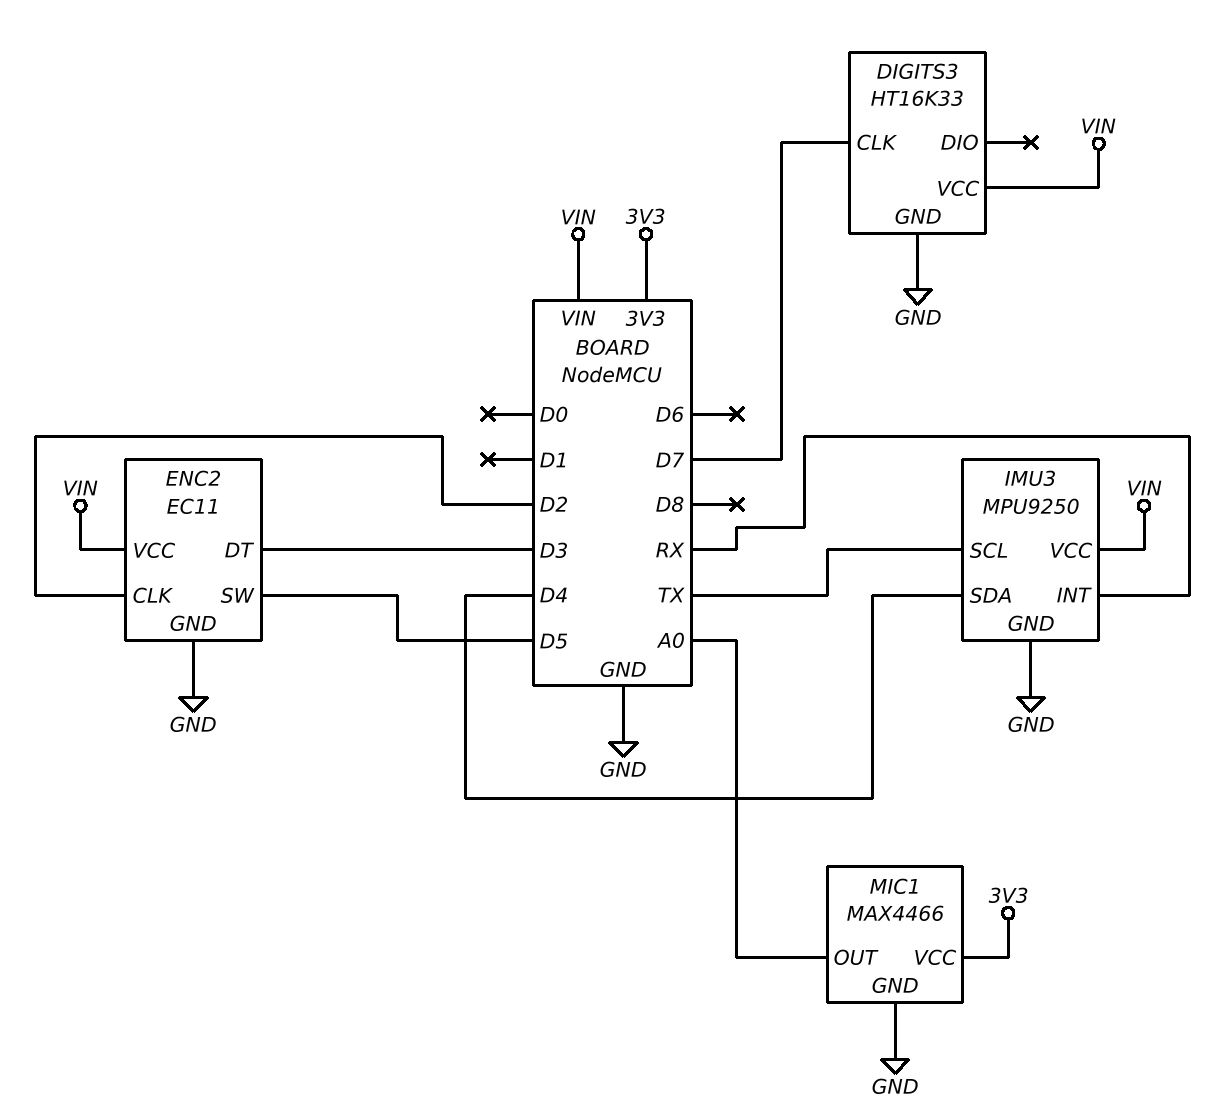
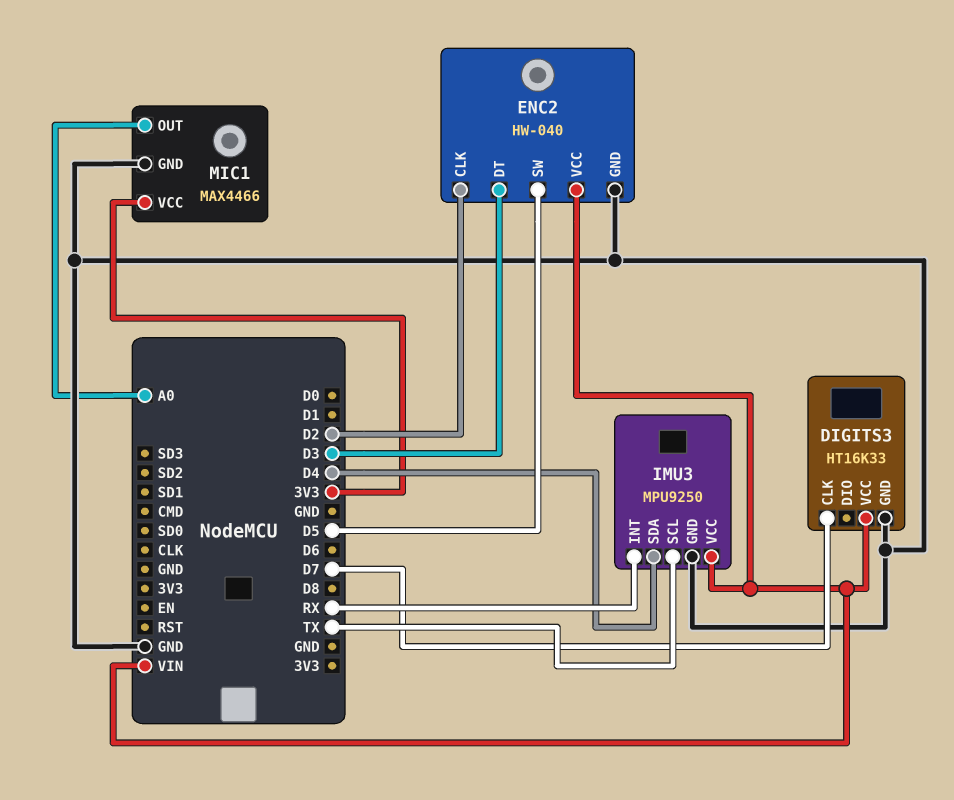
ENC2: EC11 -> HW-040

